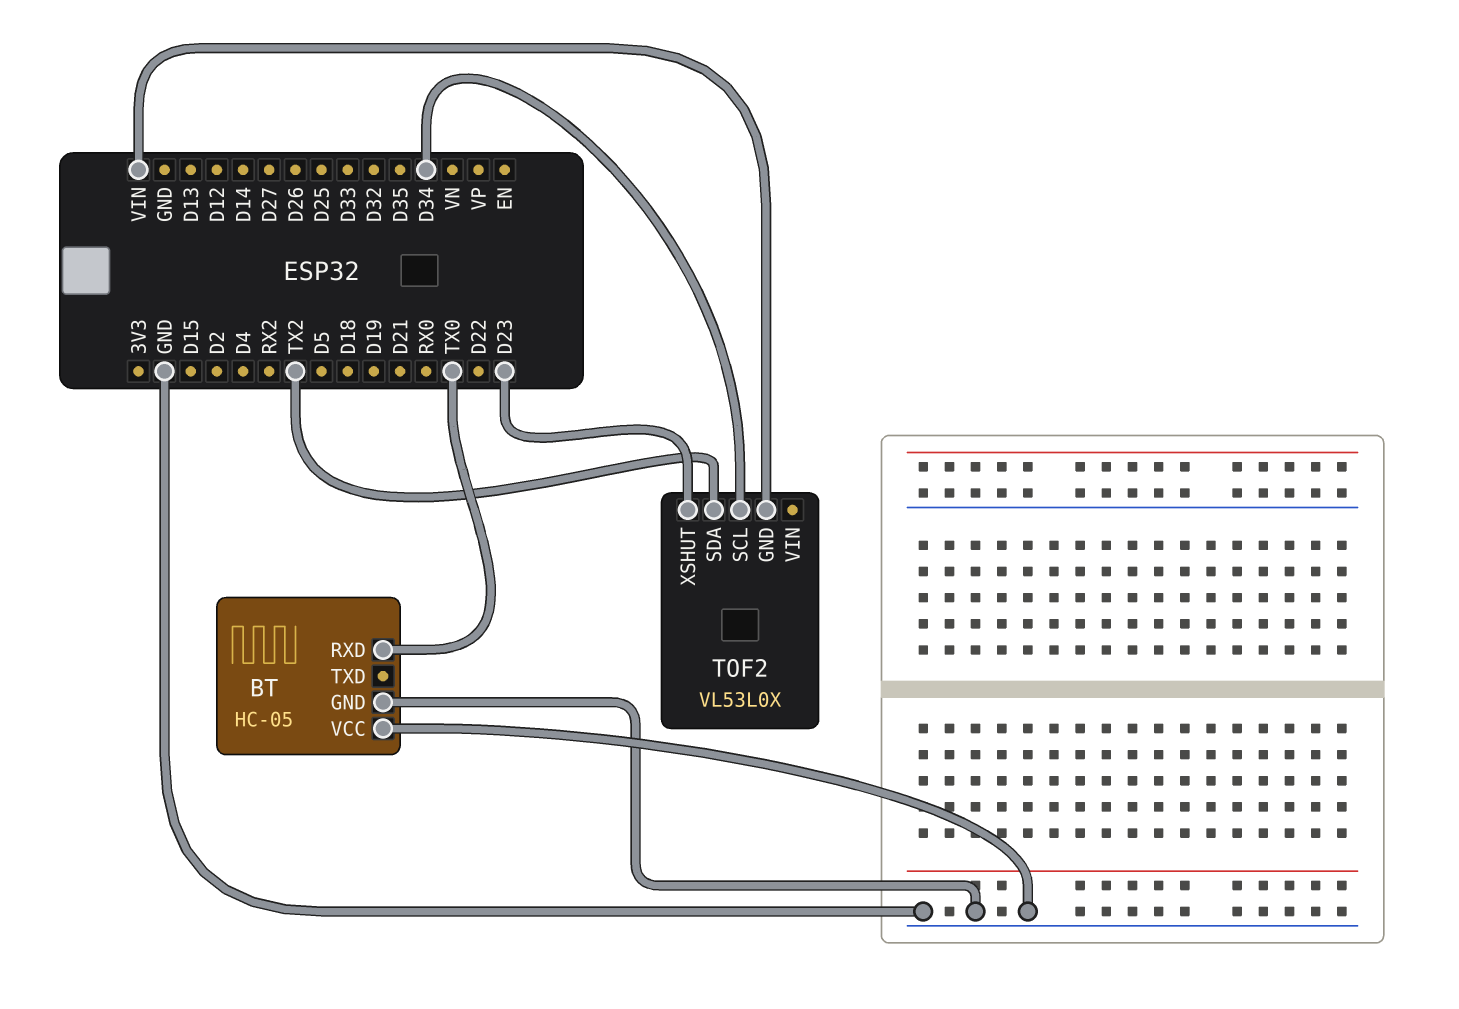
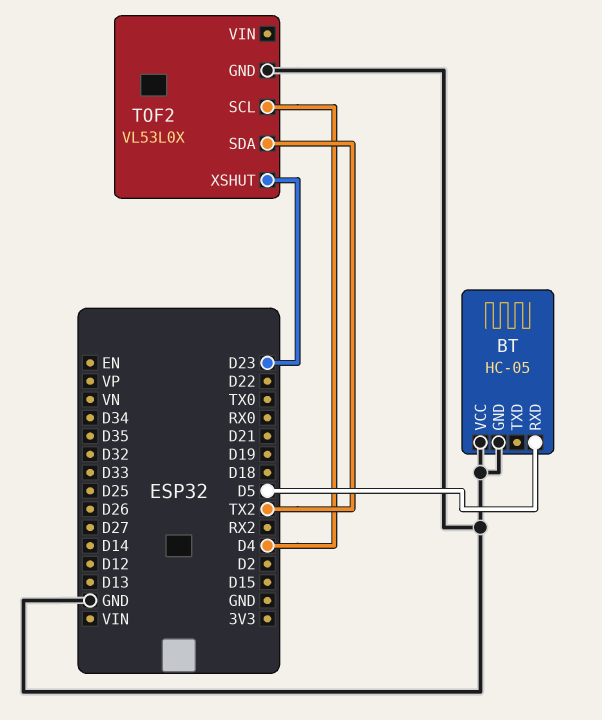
BT pin RXD: TX0 -> D5
TOF2 pin GND: VIN -> GND
TOF2 pin SCL: D34 -> D4

